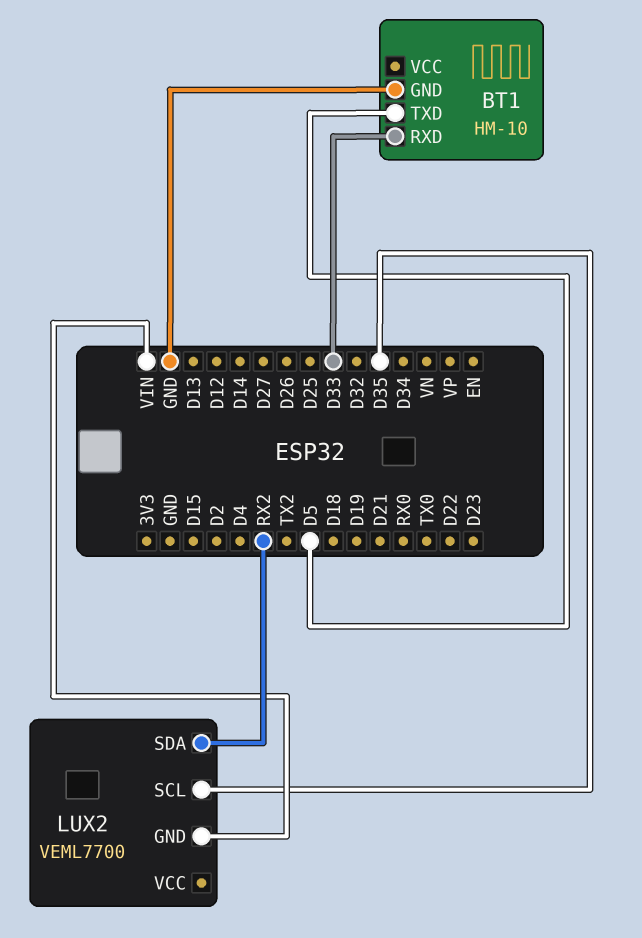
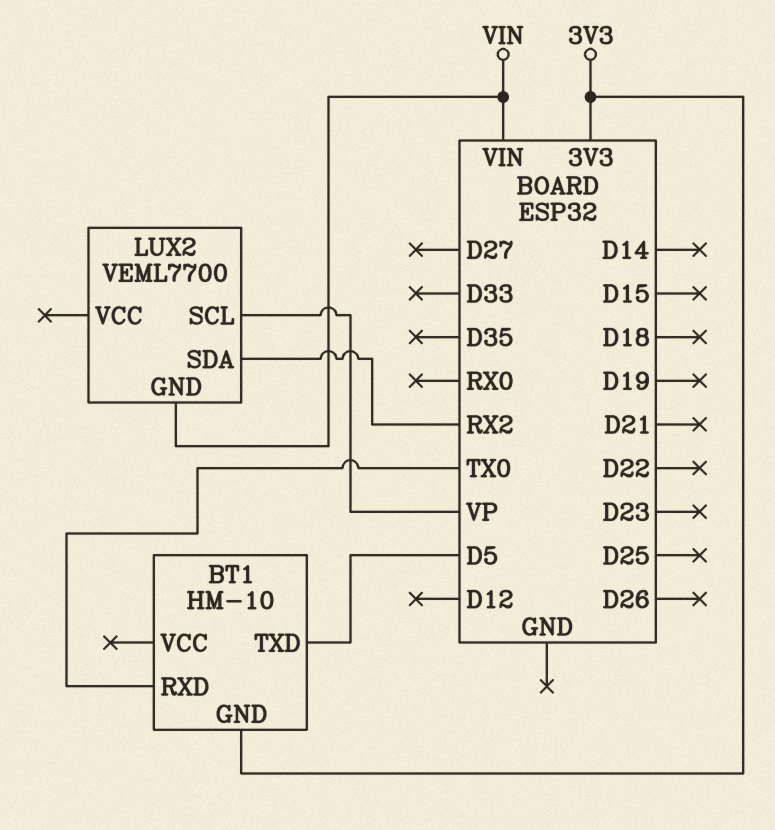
BT1 pin GND: GND -> 3V3
BT1 pin RXD: D33 -> TX0
LUX2 pin SCL: D35 -> VP

